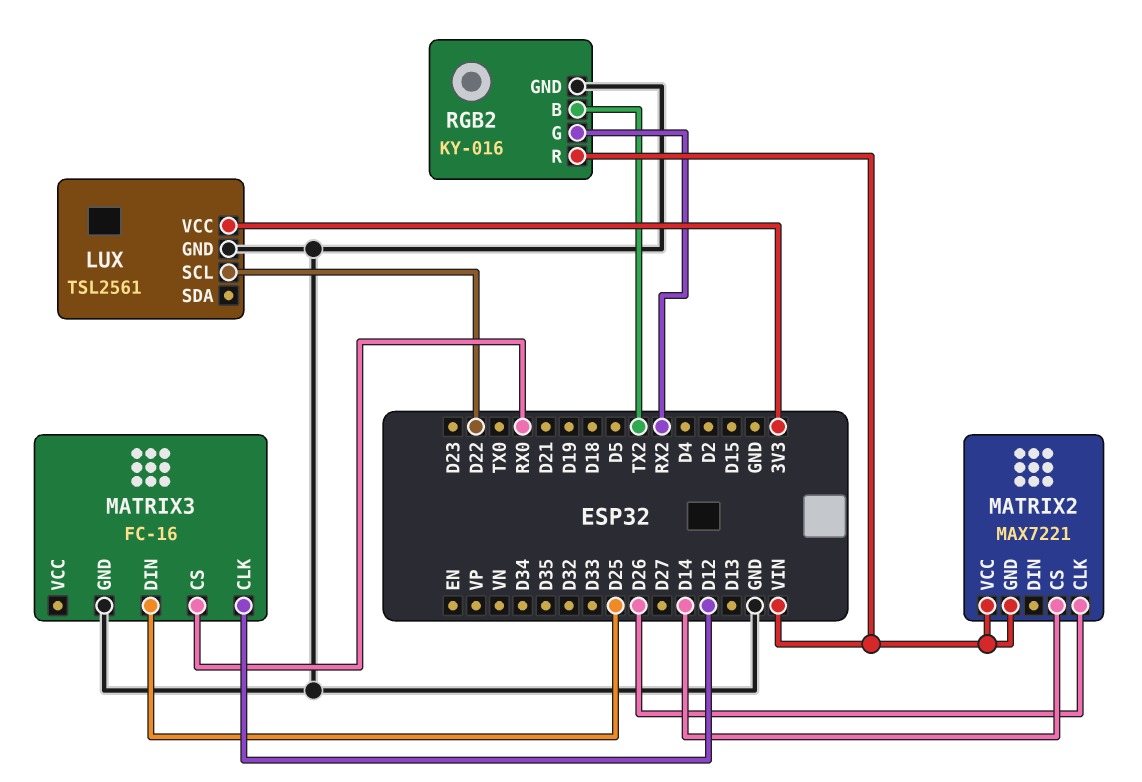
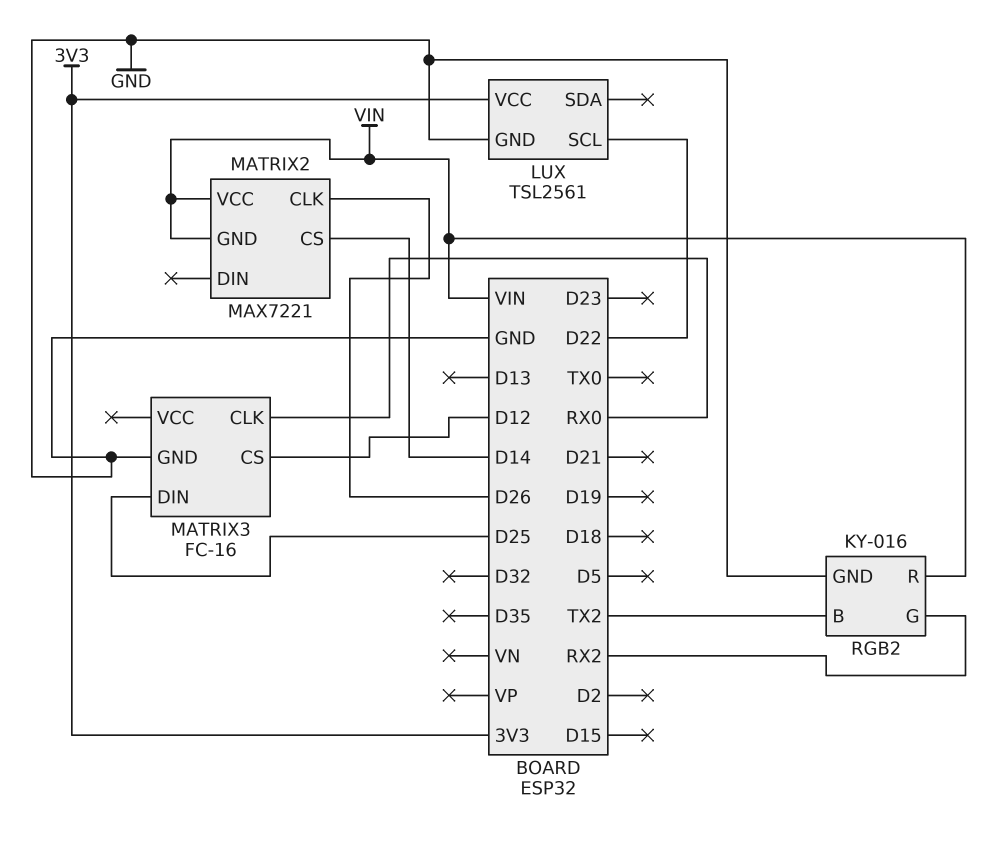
MATRIX3 pin CLK: D12 -> RX0
MATRIX3 pin CS: RX0 -> D12

